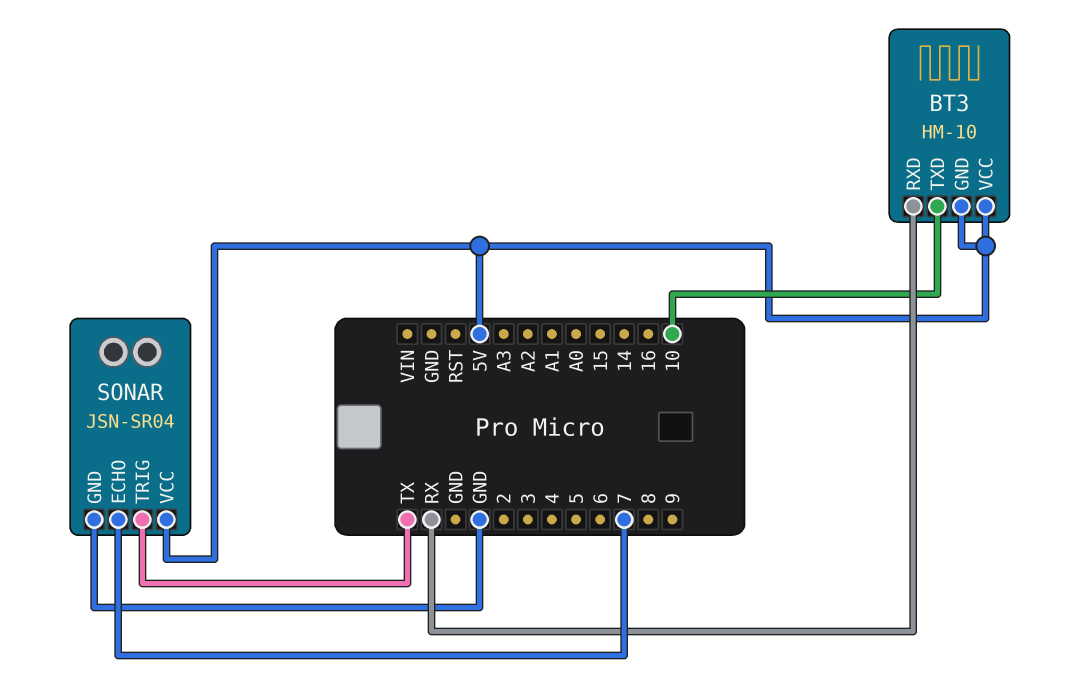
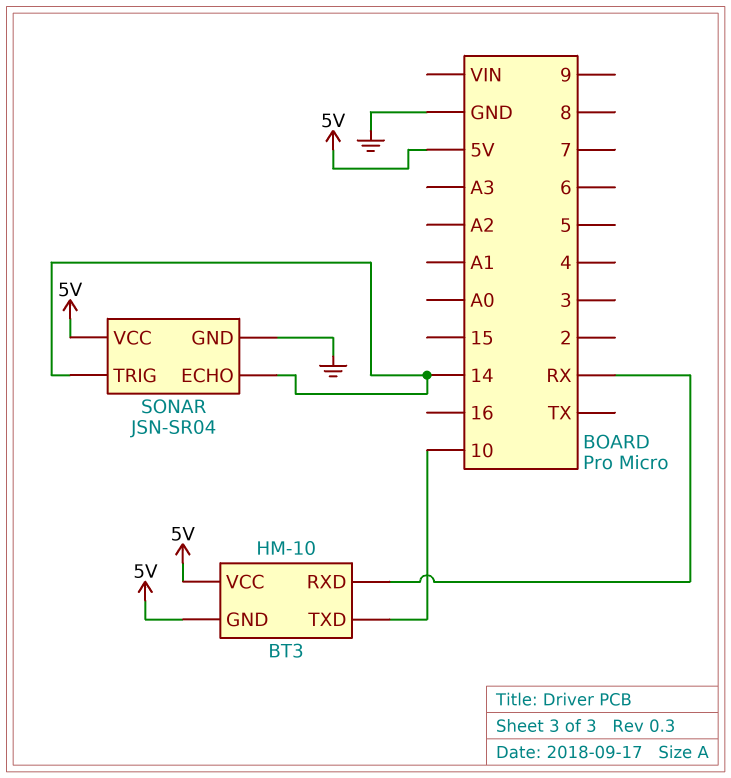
SONAR pin ECHO: 7 -> 14
SONAR pin TRIG: TX -> 14

